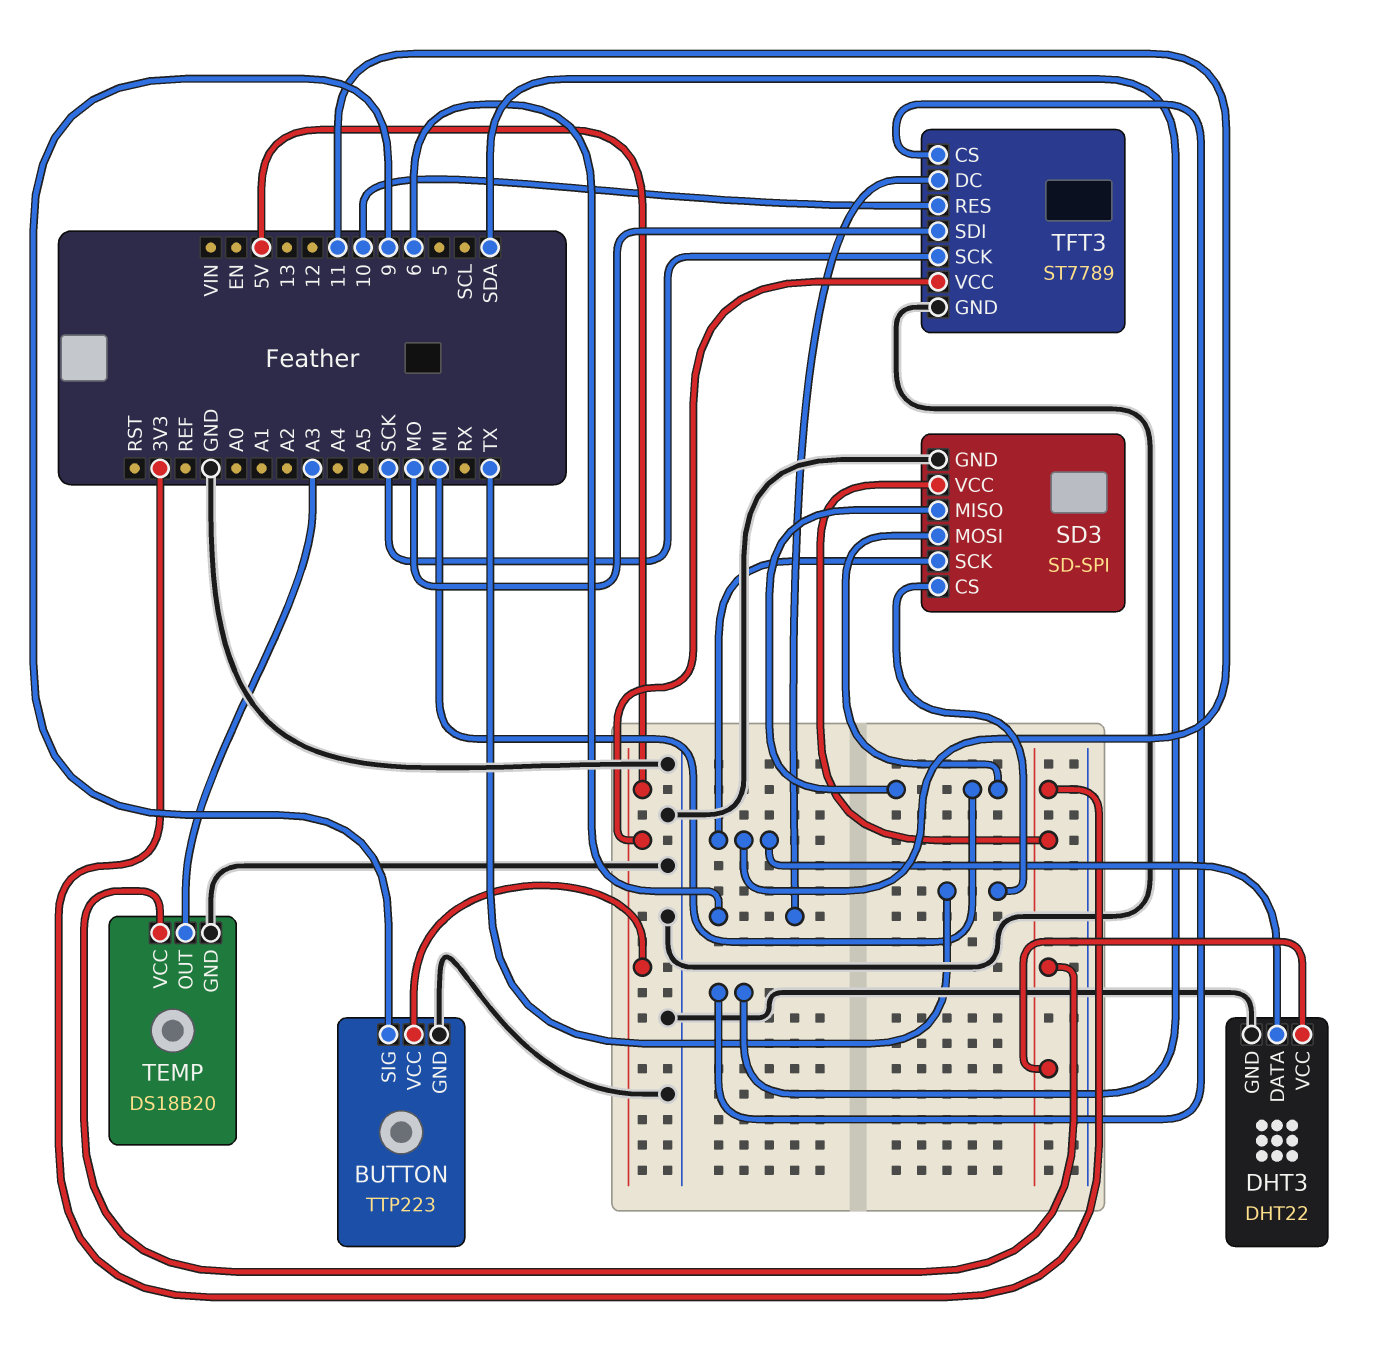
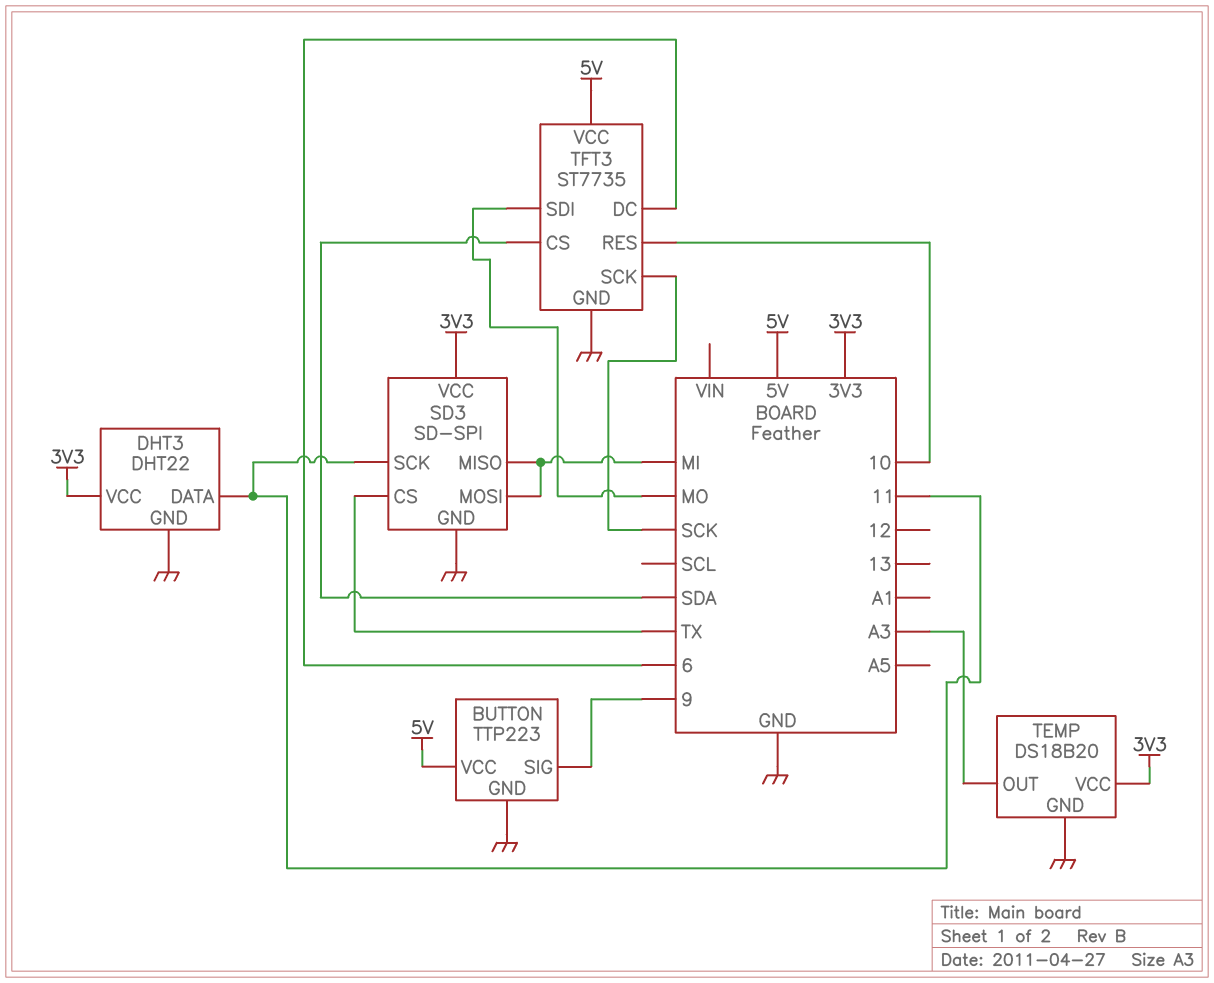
TFT3: ST7789 -> ST7735

